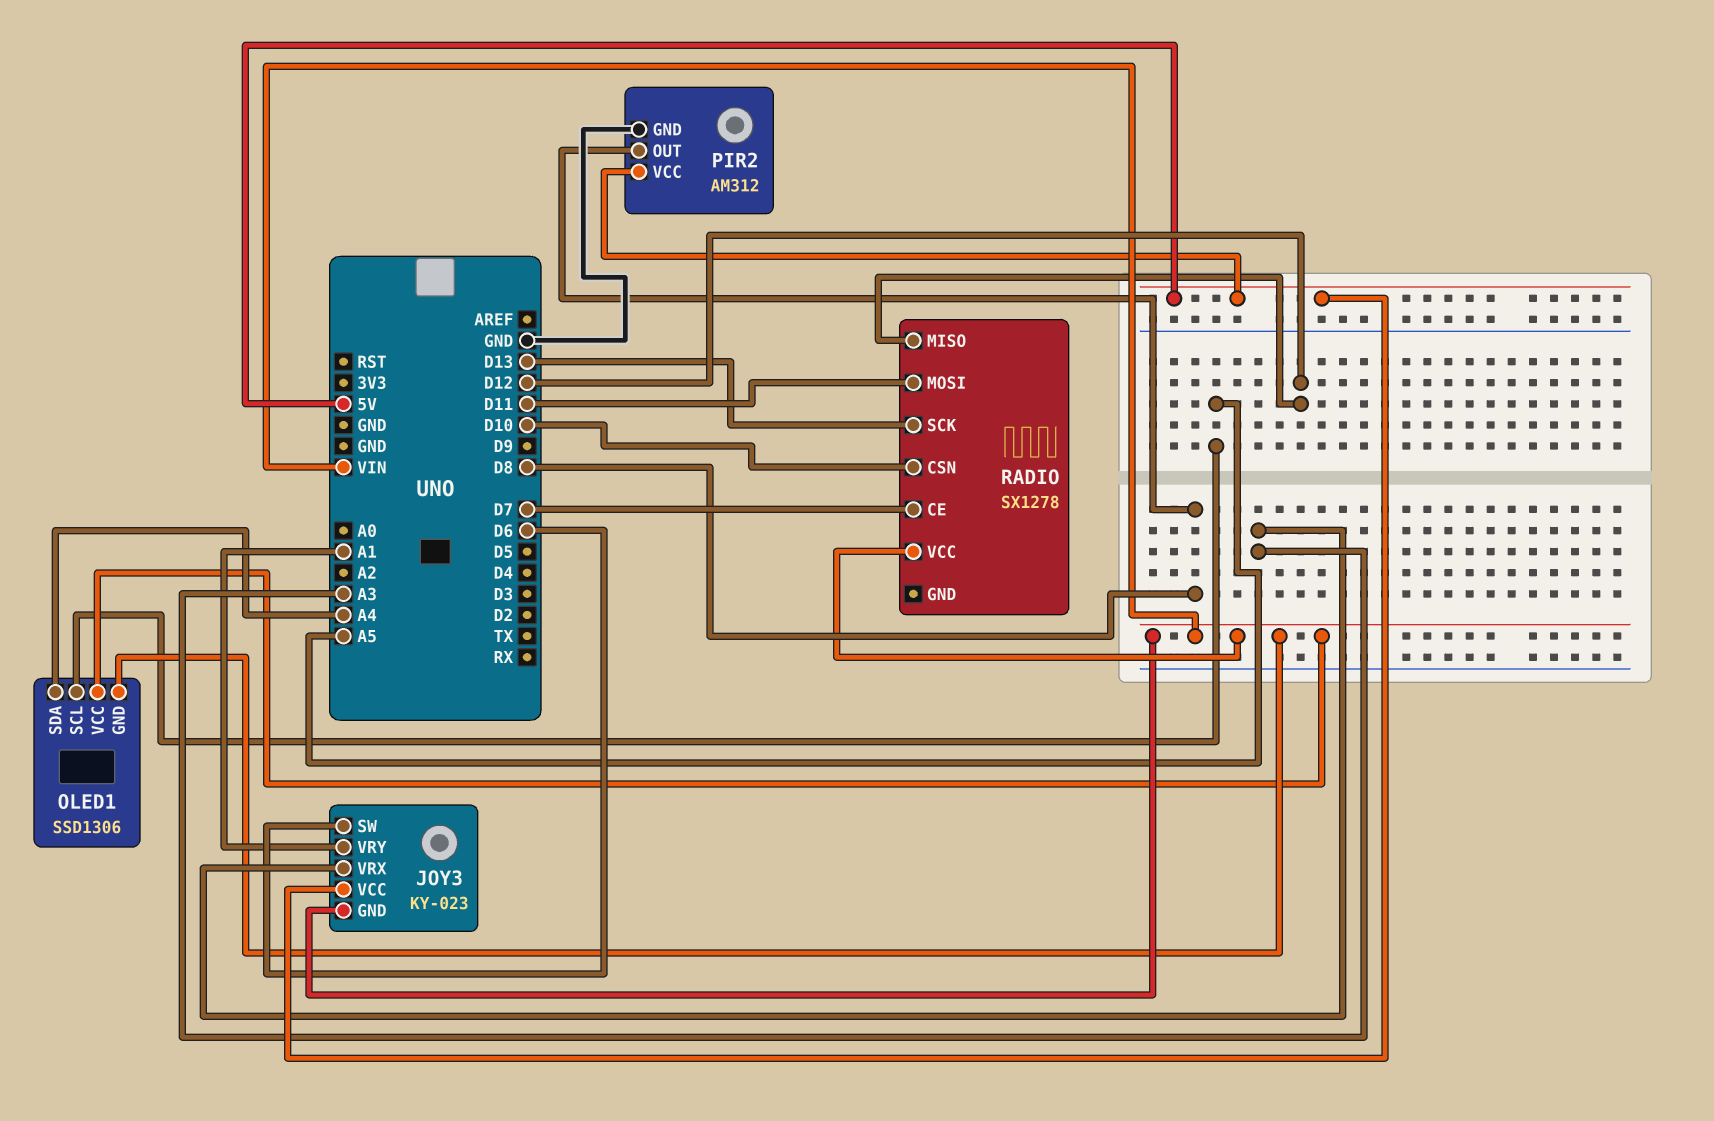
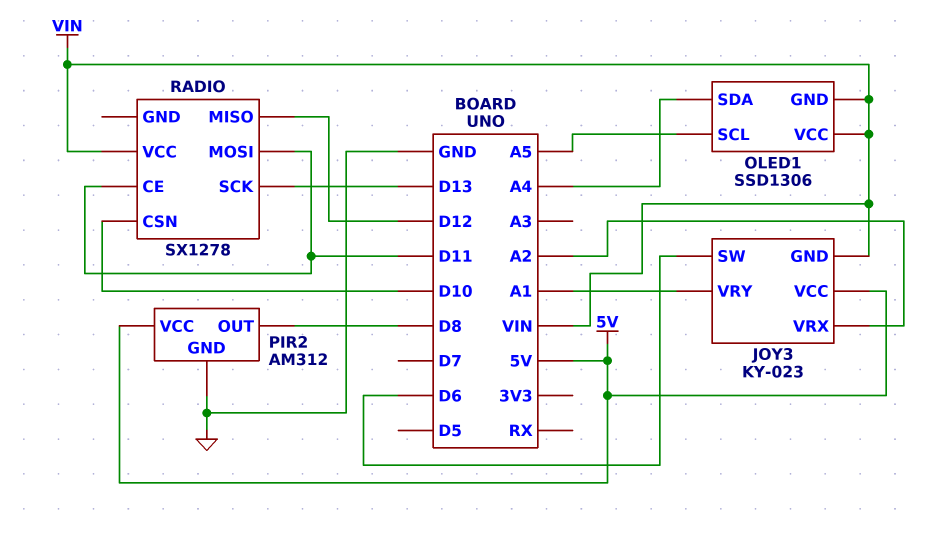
JOY3 pin VRX: A3 -> A2
RADIO pin CE: D7 -> D11

